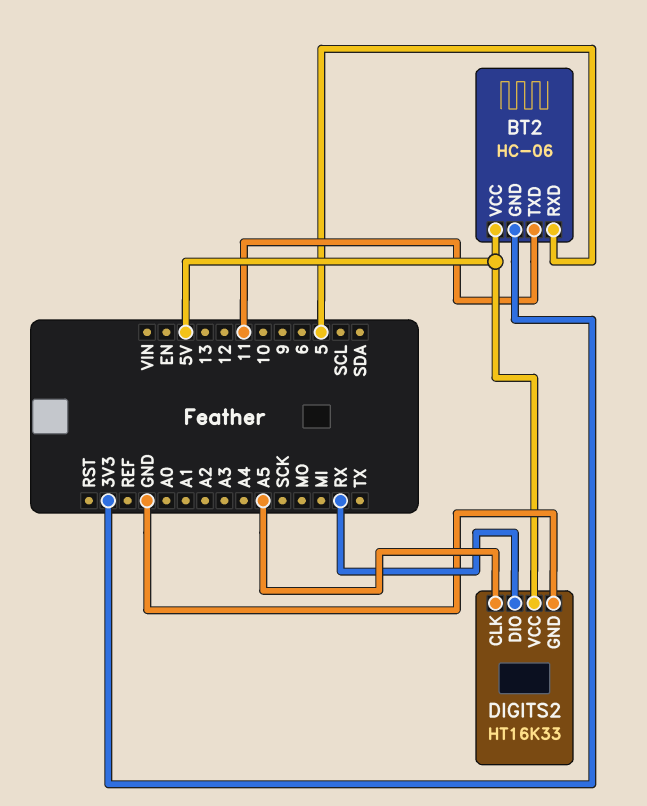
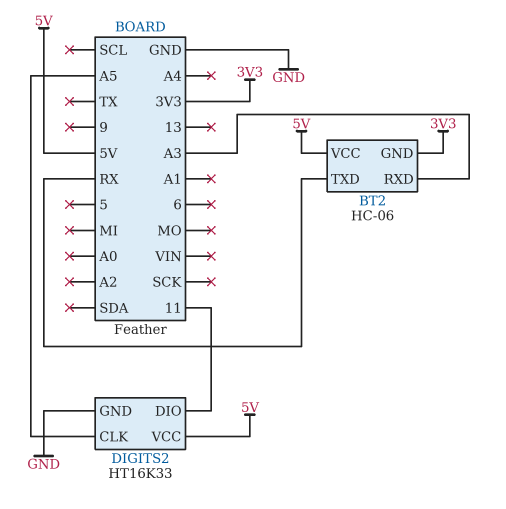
BT2 pin RXD: 5 -> A3
BT2 pin TXD: 11 -> RX
DIGITS2 pin DIO: RX -> 11

